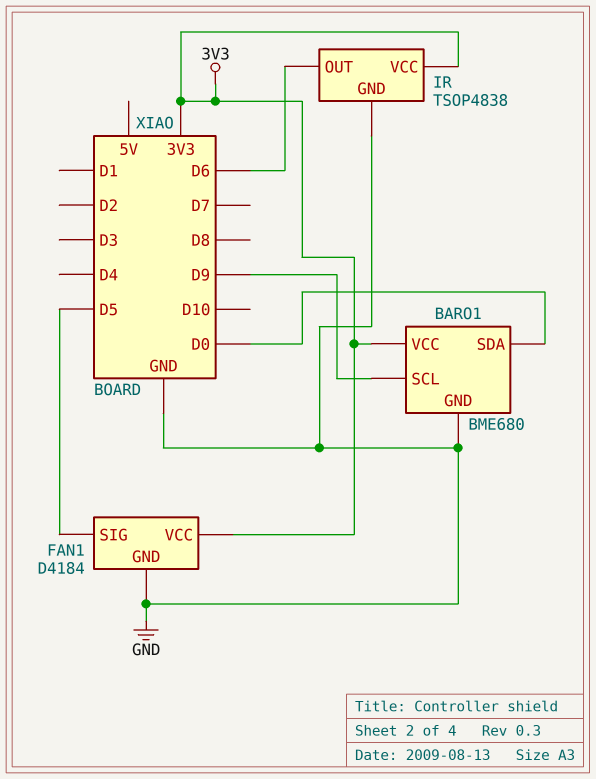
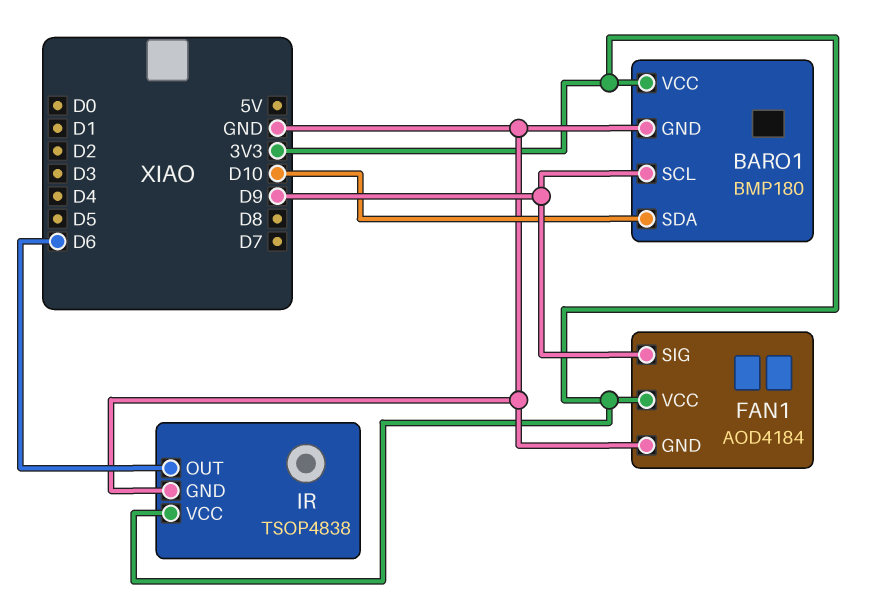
BARO1: BME680 -> BMP180
BARO1 pin SDA: D0 -> D10
FAN1: D4184 -> AOD4184
FAN1 pin SIG: D5 -> D9

